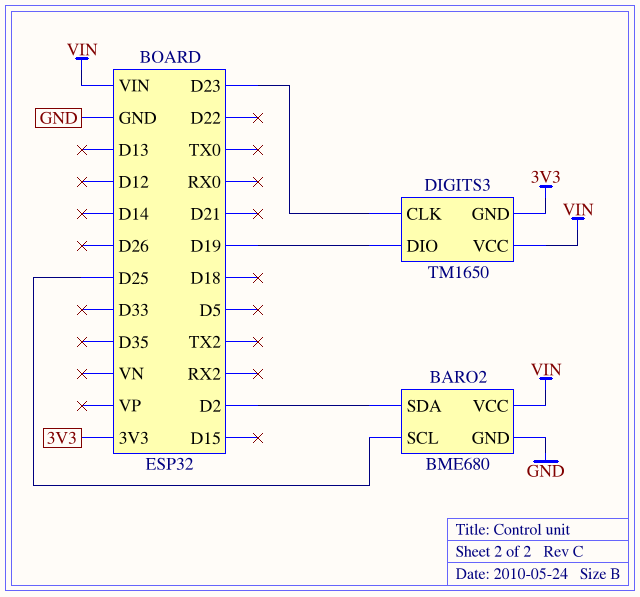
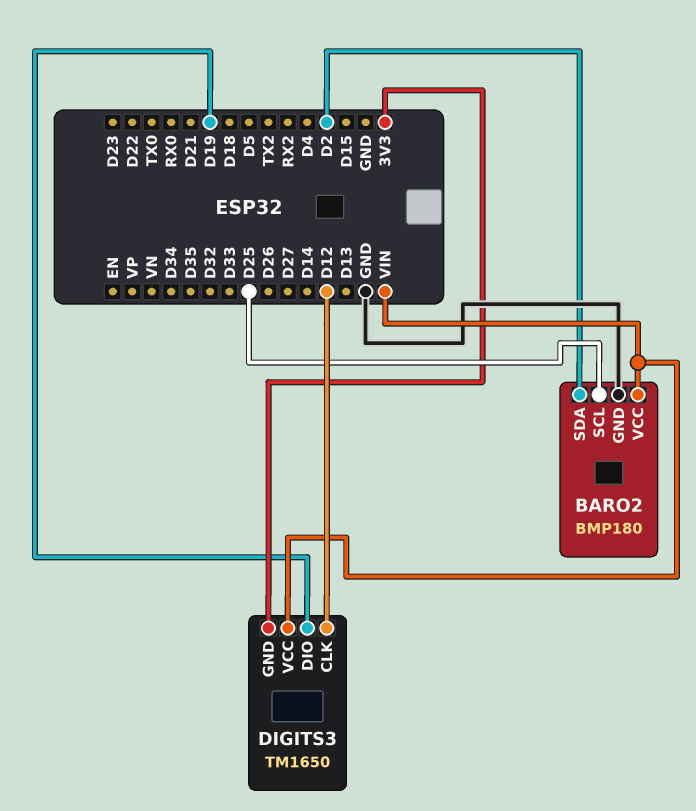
BARO2: BME680 -> BMP180
DIGITS3 pin CLK: D23 -> D12

